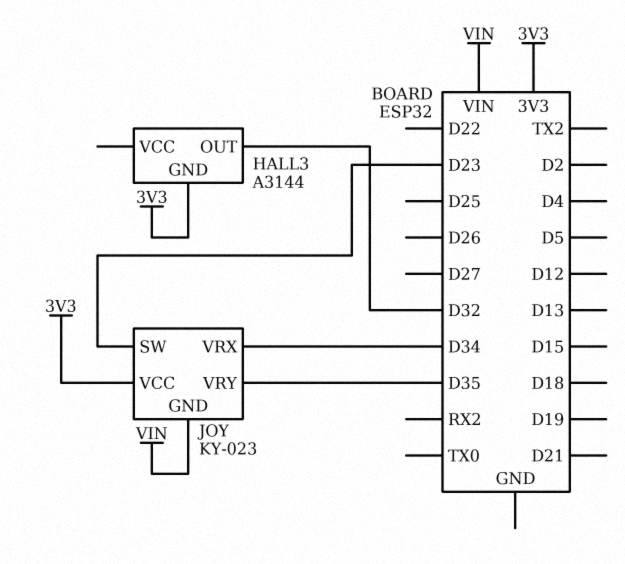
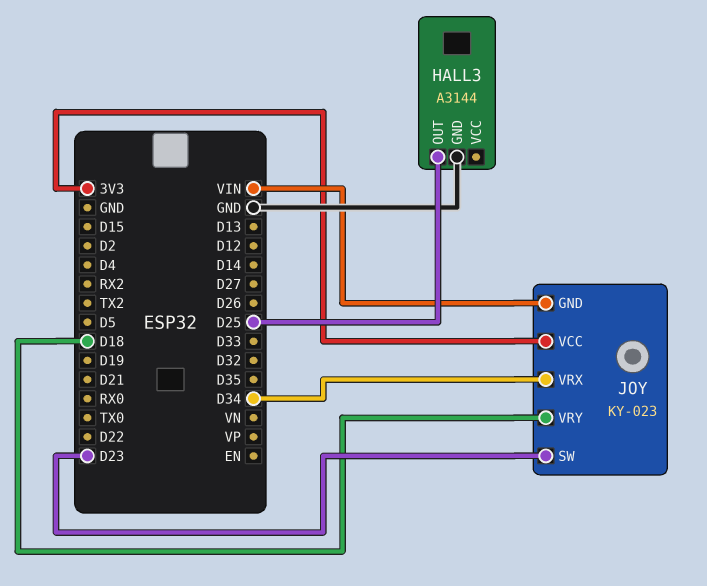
HALL3 pin GND: 3V3 -> GND
HALL3 pin OUT: D32 -> D25
JOY pin VRY: D35 -> D18

